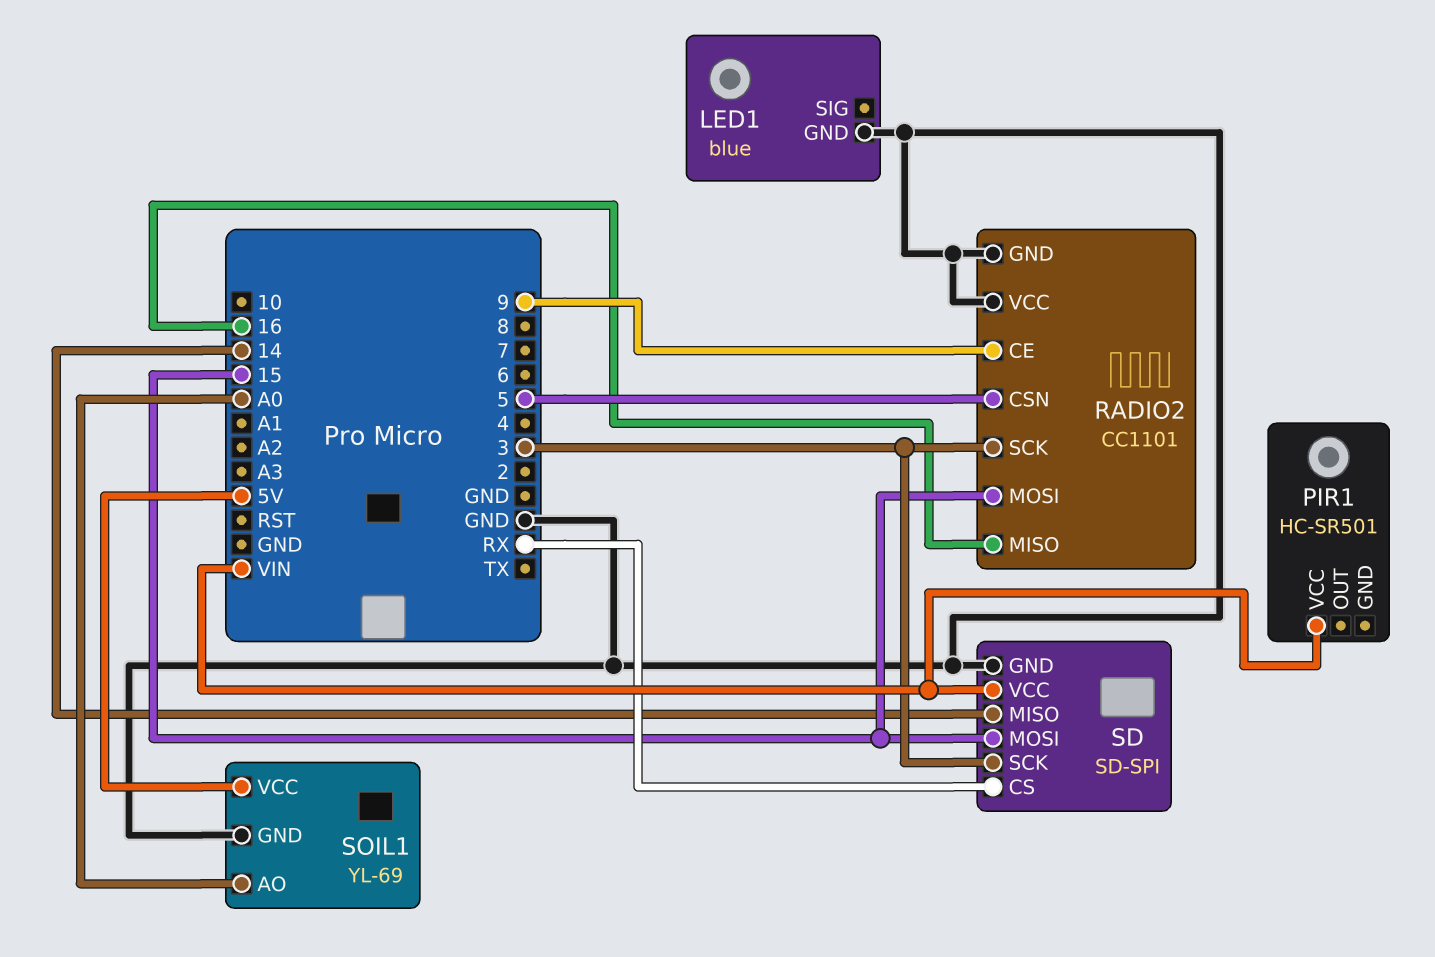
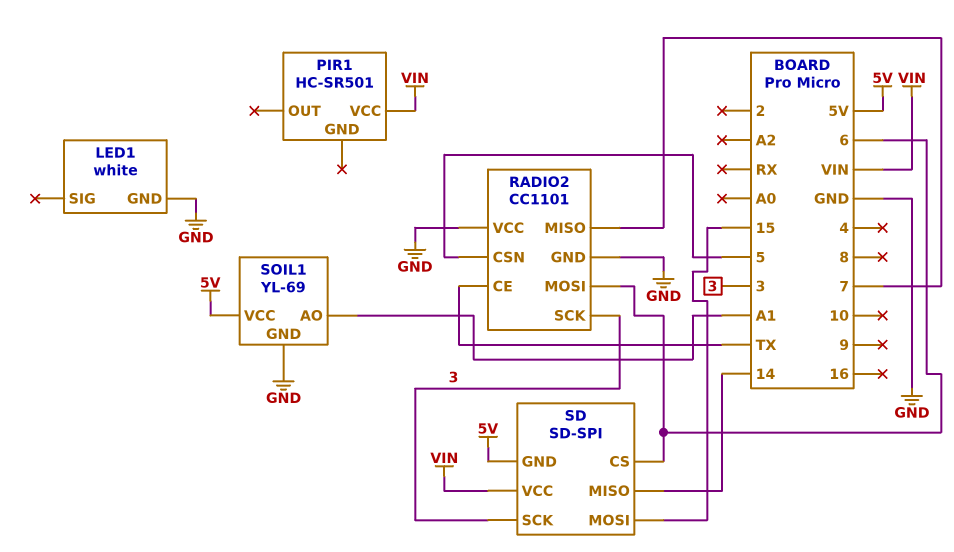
LED1: blue -> white
RADIO2 pin CE: 9 -> TX
RADIO2 pin MISO: 16 -> 7
RADIO2 pin MOSI: 15 -> 6
SD pin CS: RX -> 6
SD pin GND: GND -> 5V
SOIL1 pin AO: A0 -> A1

